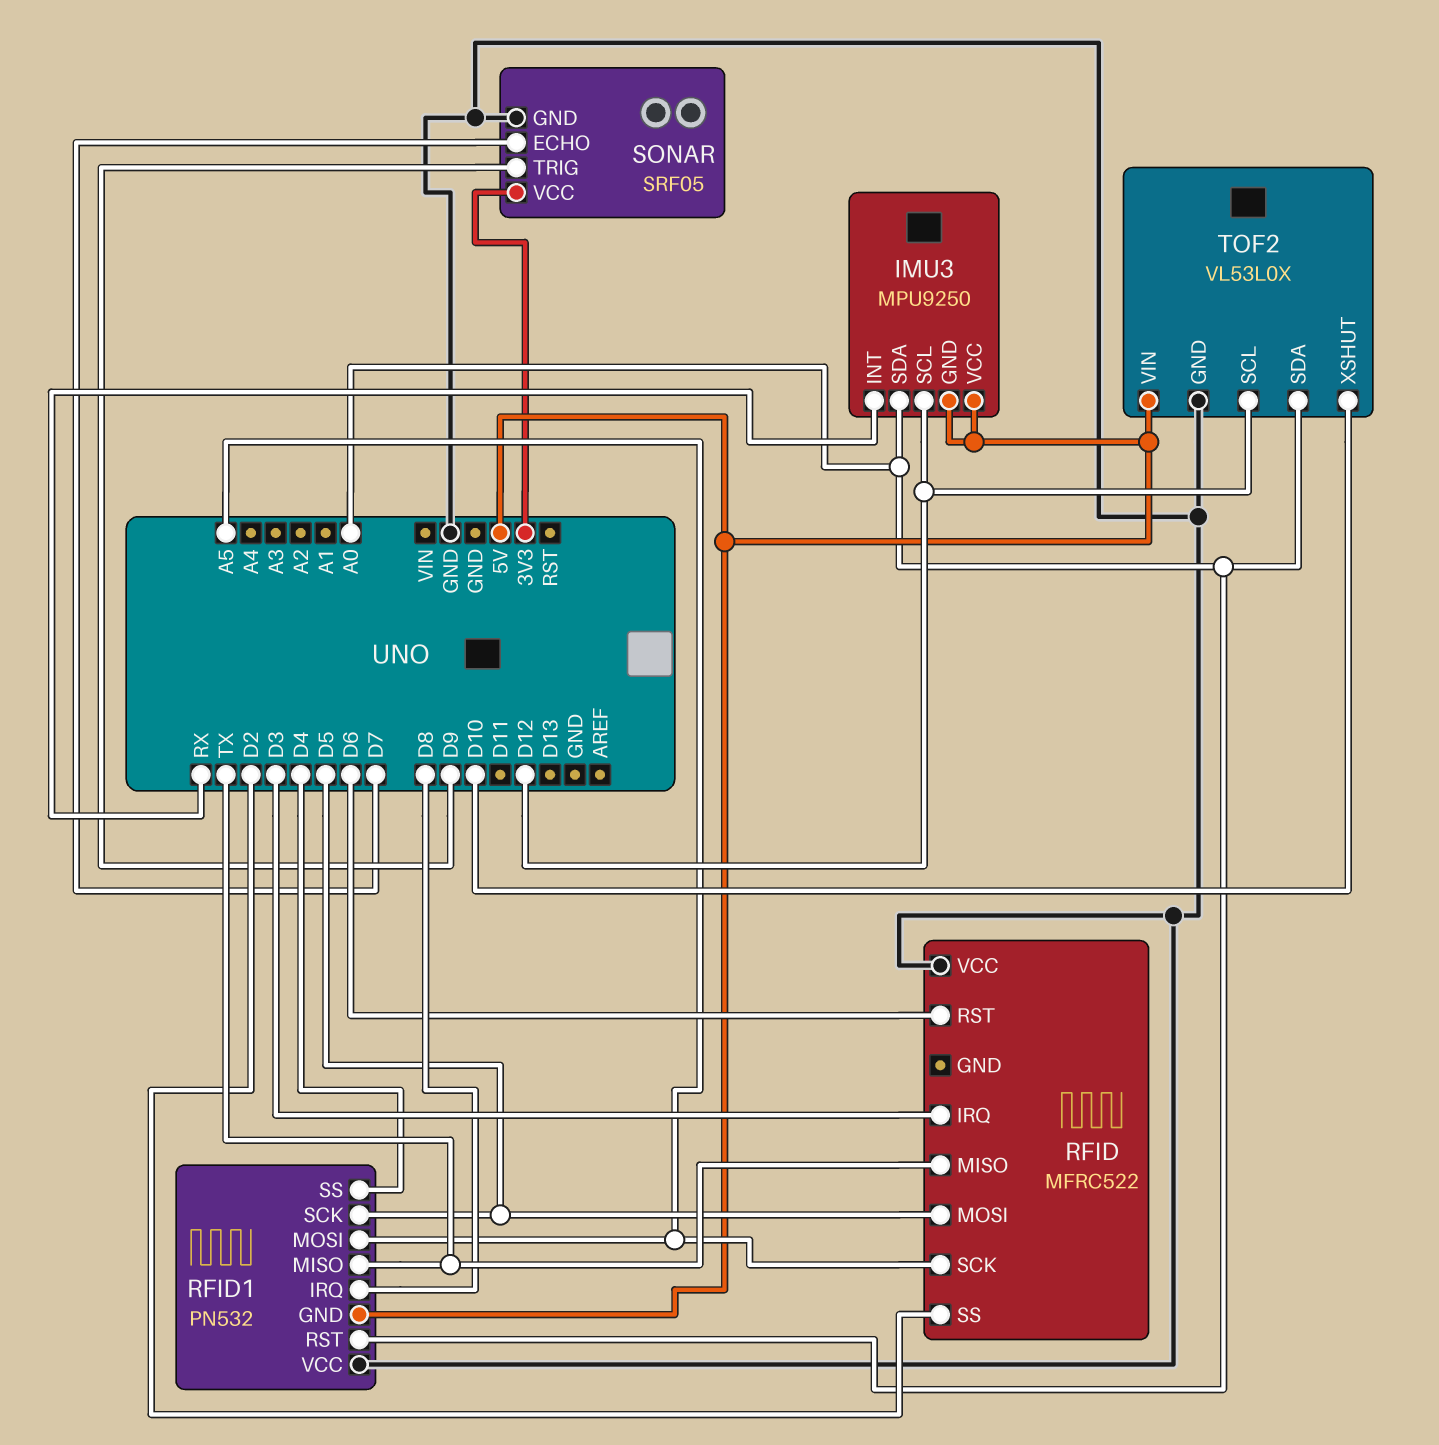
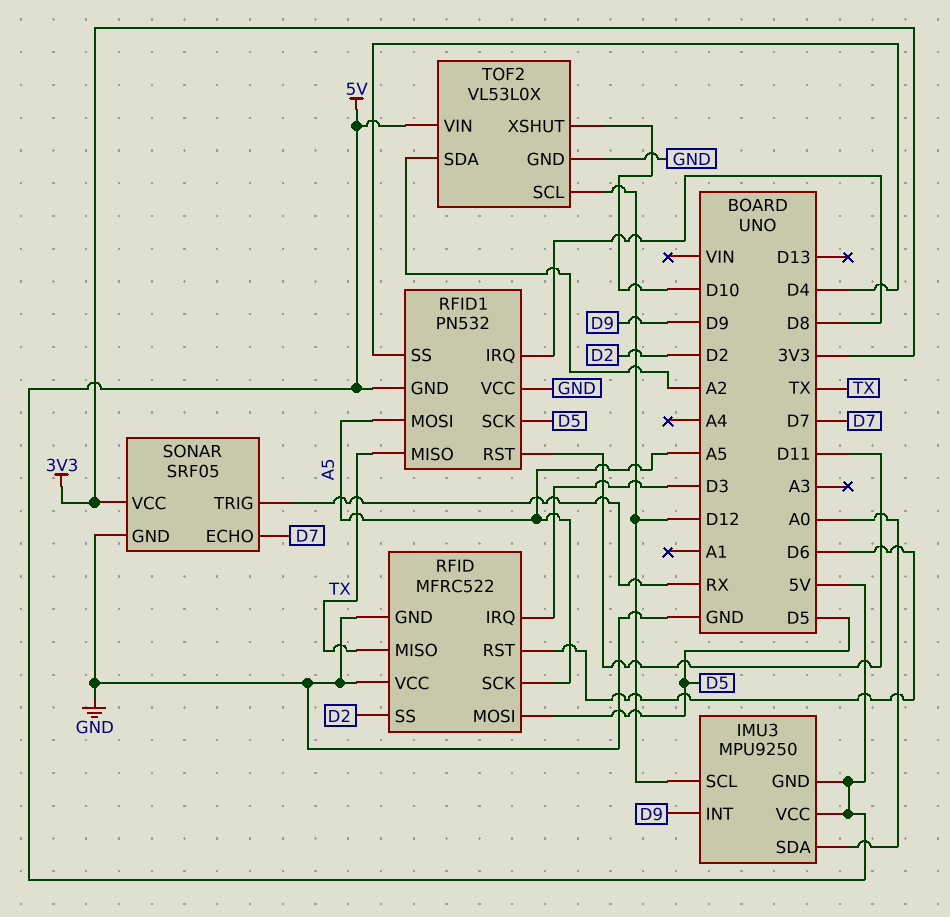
IMU3 pin INT: RX -> D9
RFID pin GND: none -> GND
RFID1 pin RST: A0 -> D11
SONAR pin TRIG: D9 -> RX
TOF2 pin SDA: A0 -> A2

